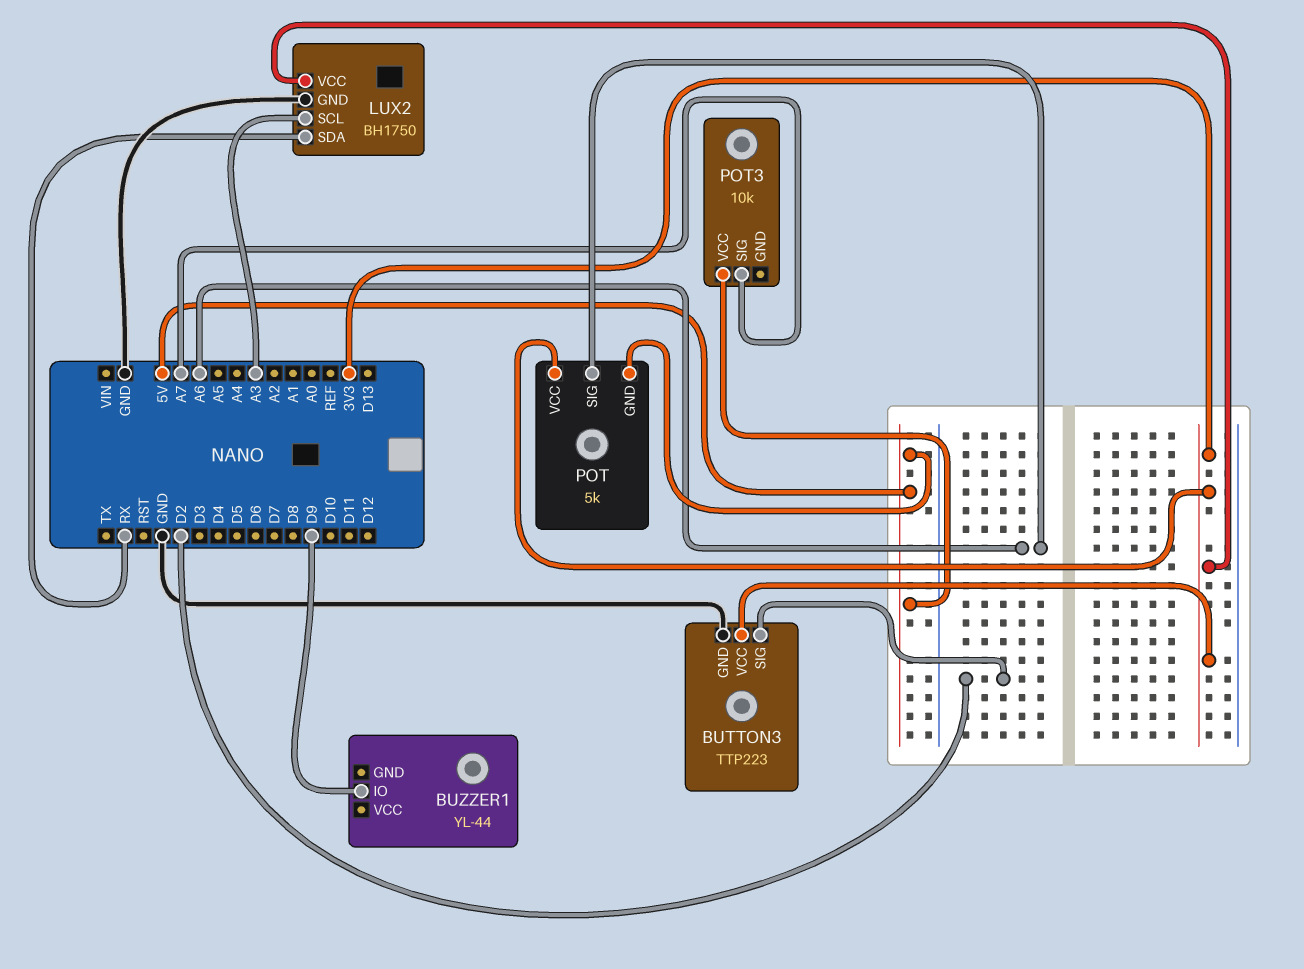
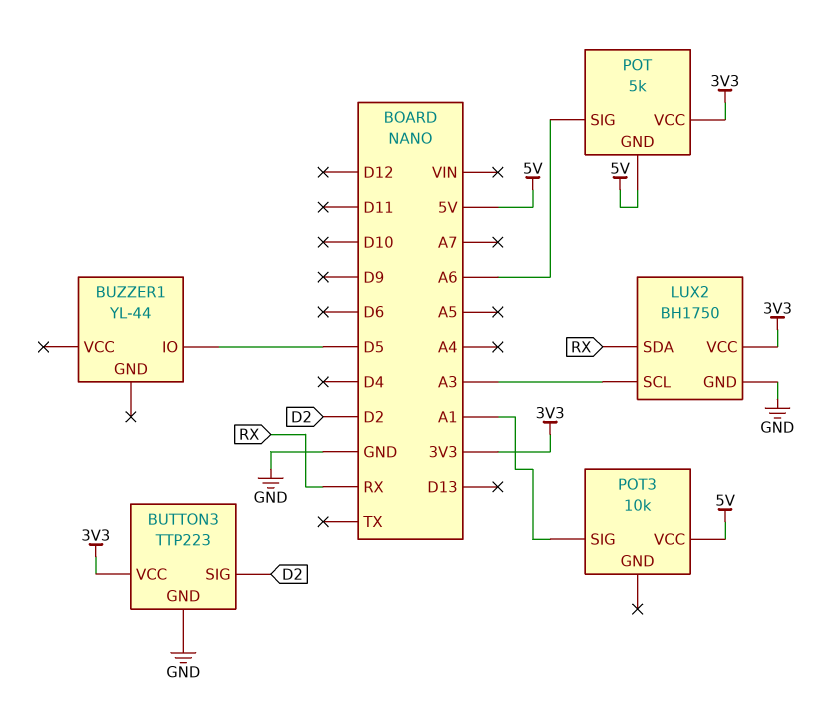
BUZZER1 pin IO: D9 -> D5
POT3 pin SIG: A7 -> A1

